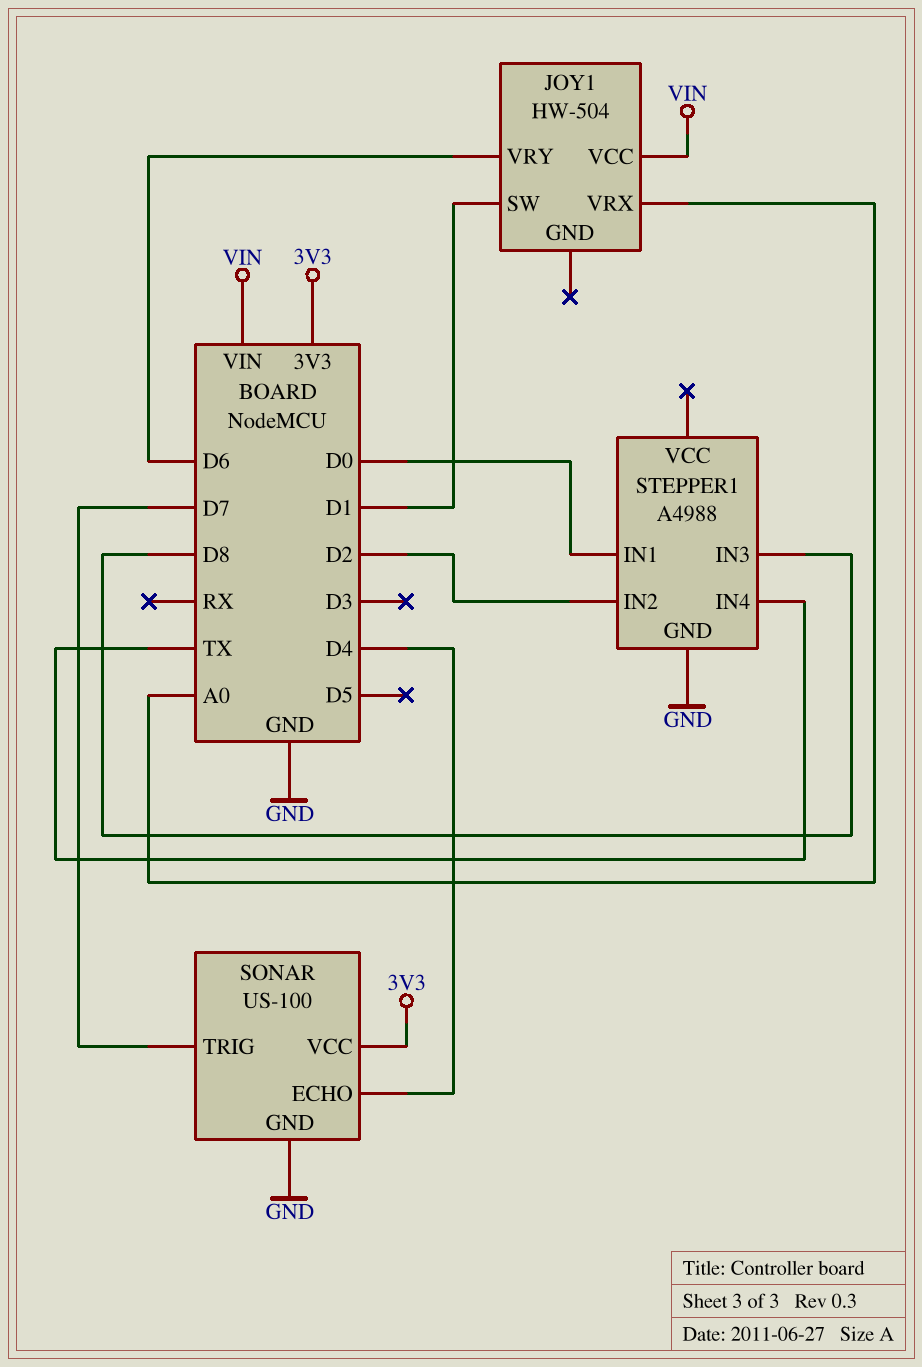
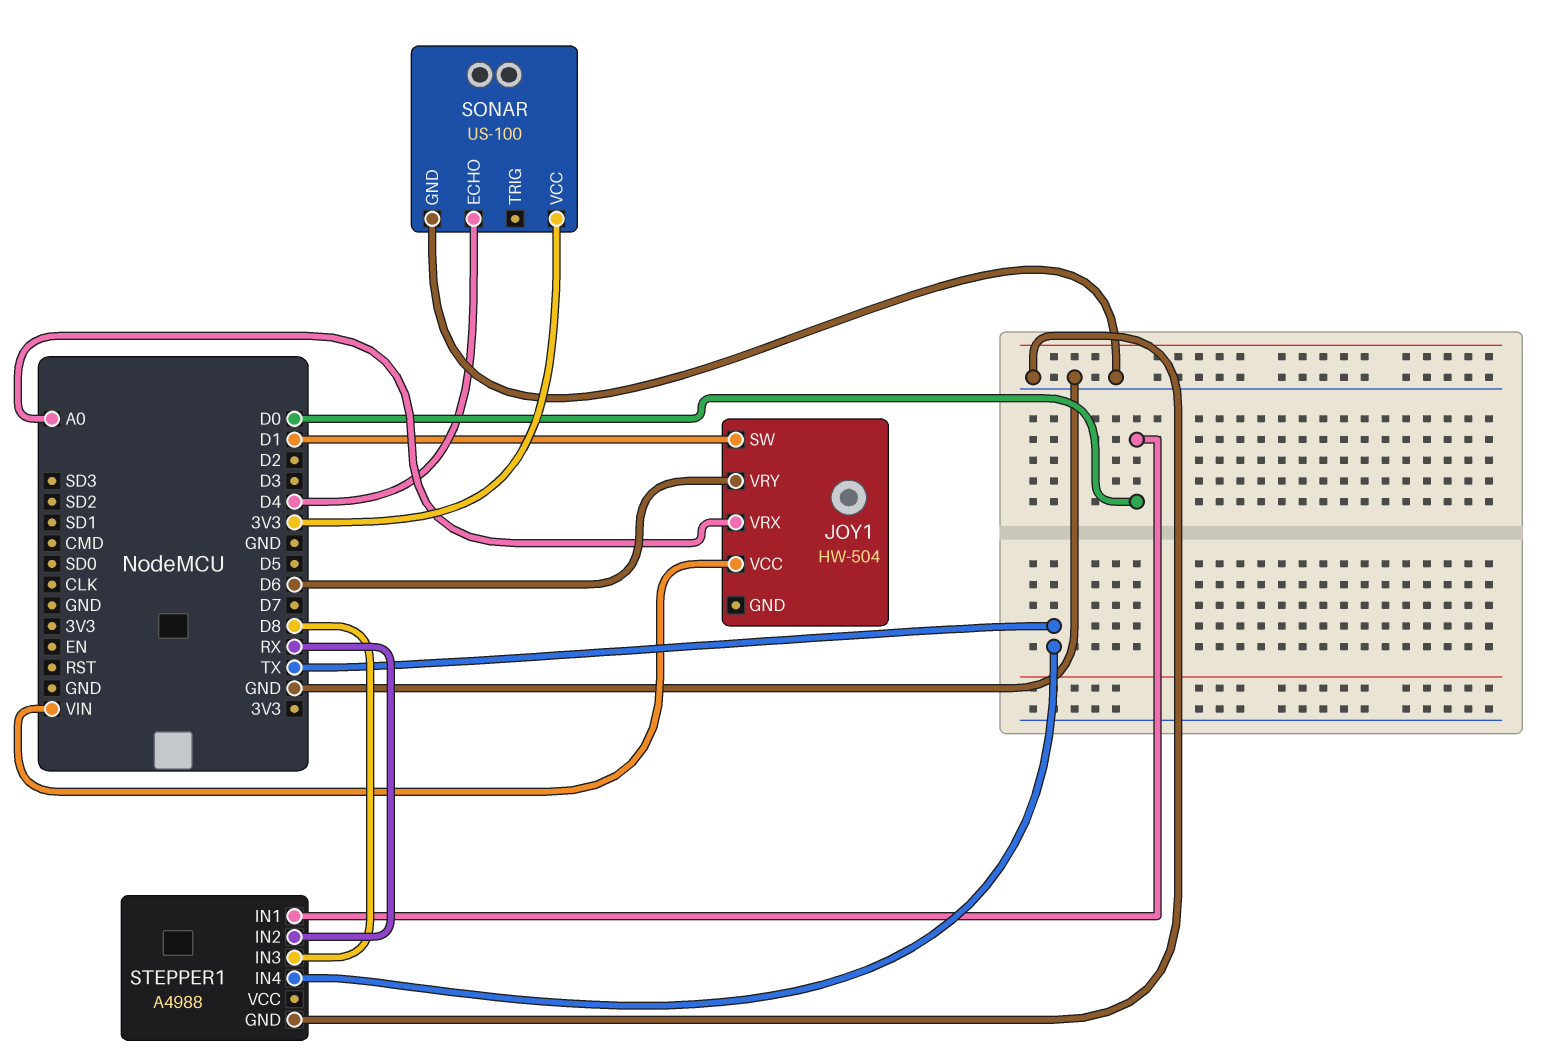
SONAR pin TRIG: D7 -> none
STEPPER1 pin IN2: D2 -> RX

